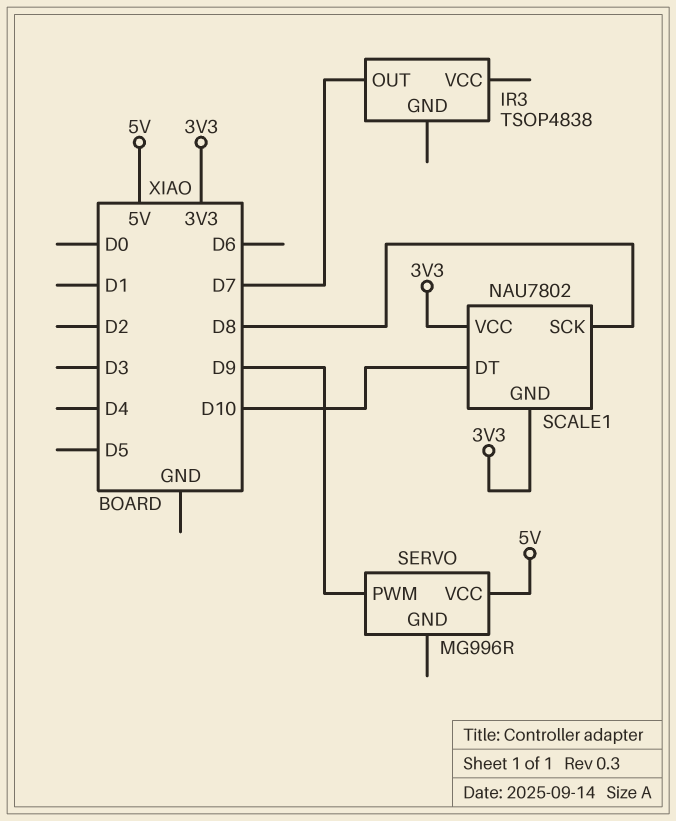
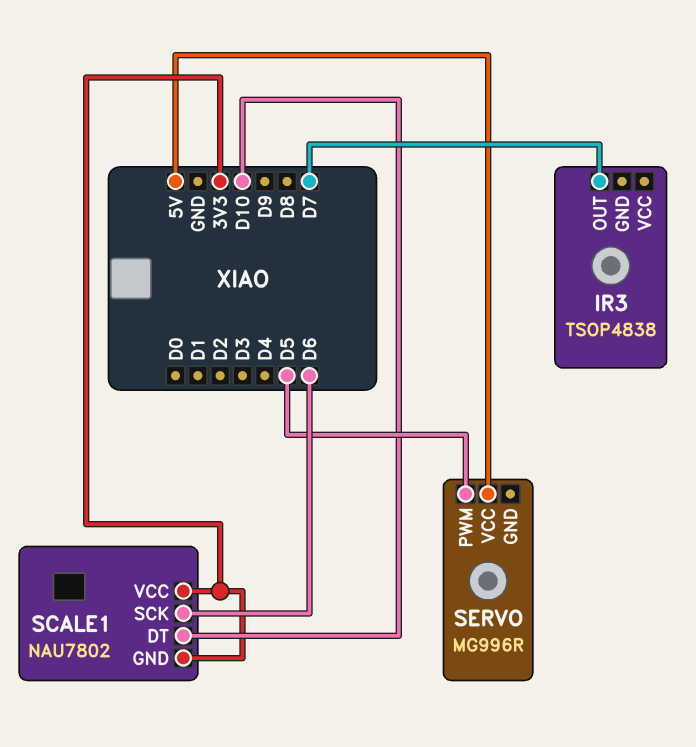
SCALE1 pin SCK: D8 -> D6
SERVO pin PWM: D9 -> D5

